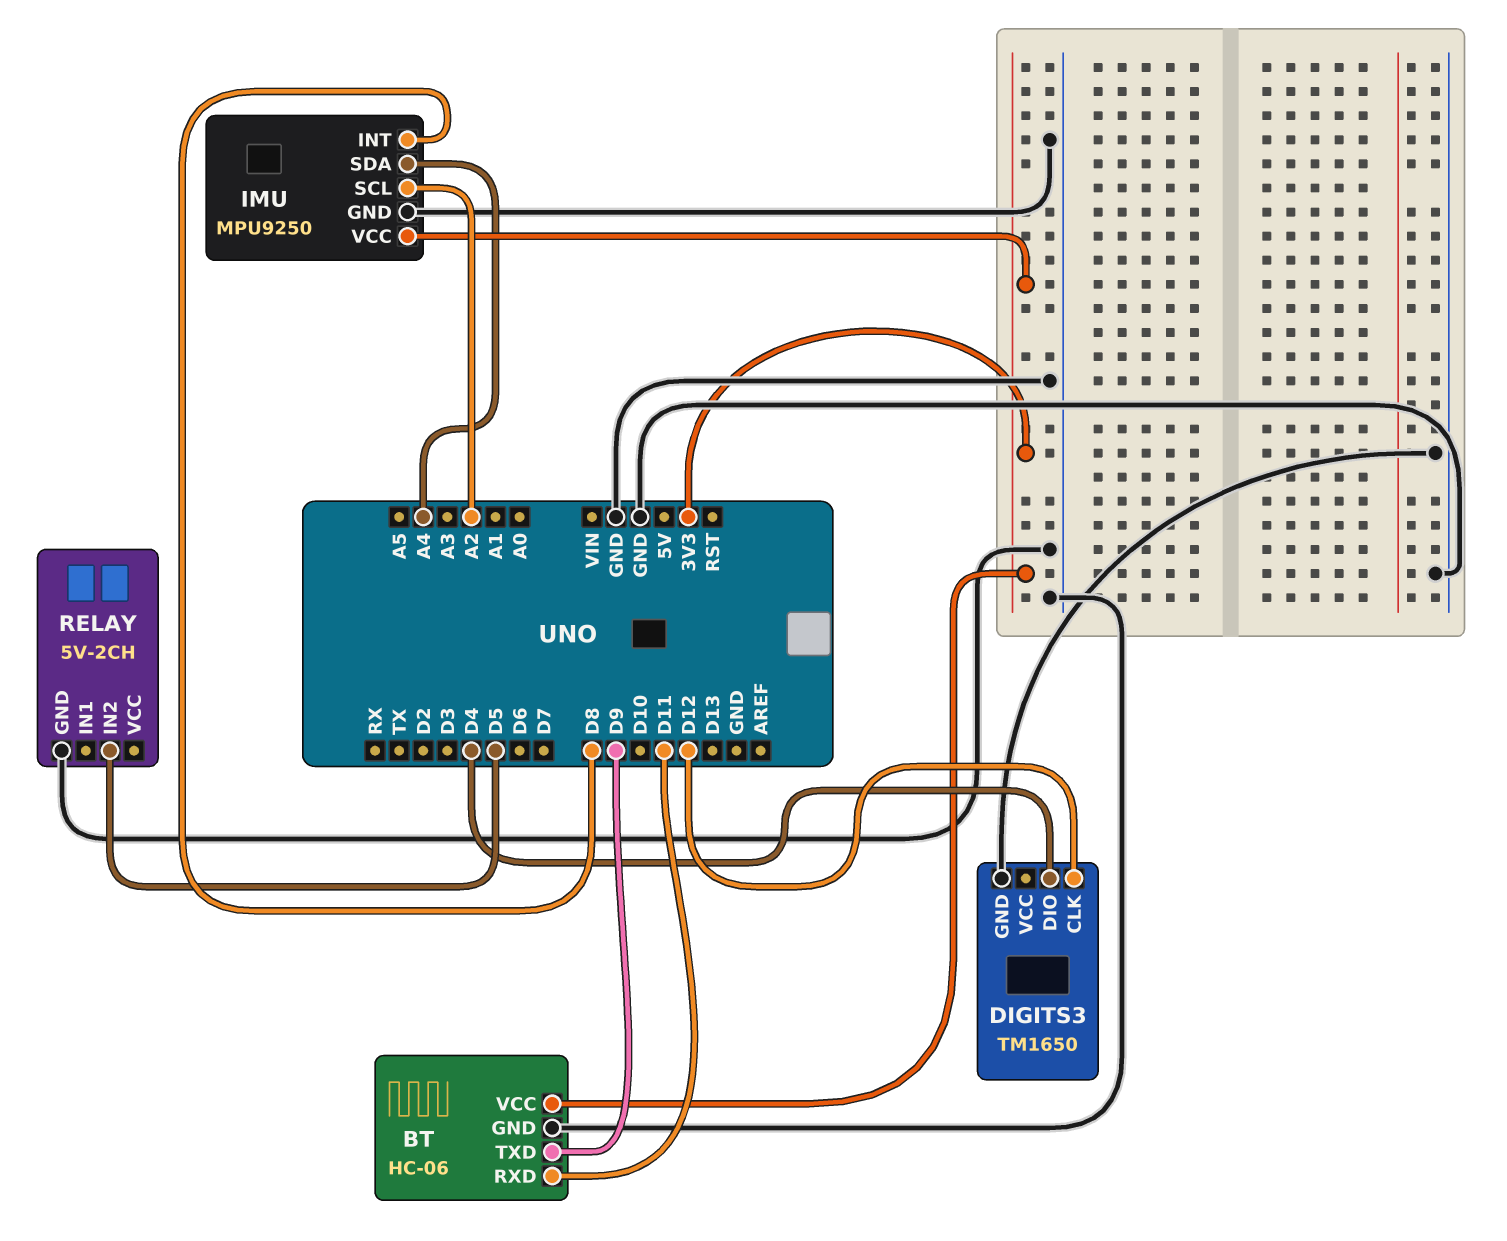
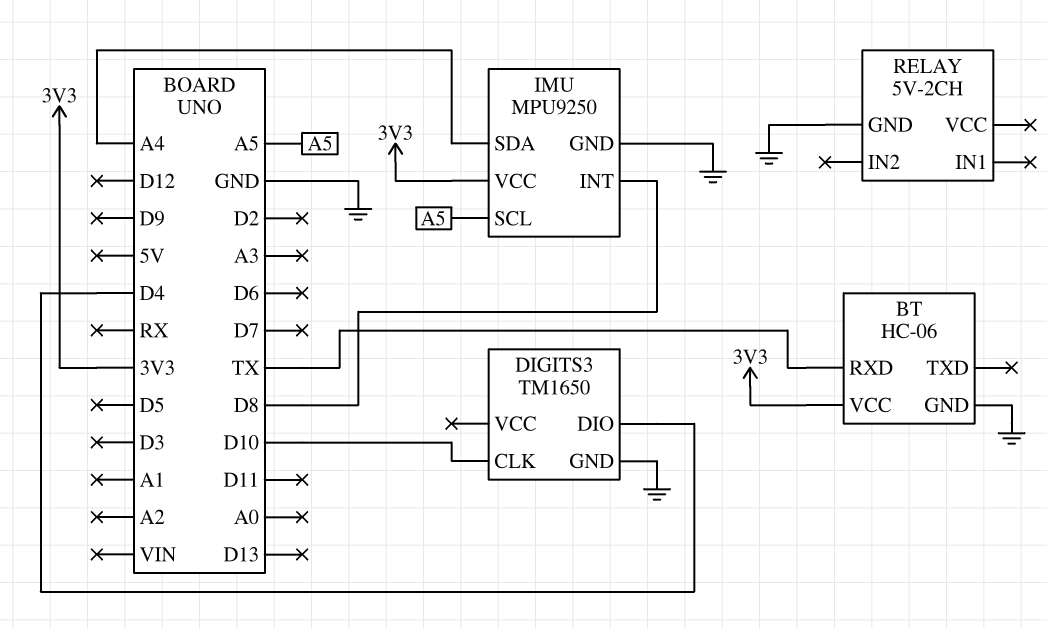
BT pin RXD: D11 -> TX
BT pin TXD: D9 -> none
DIGITS3 pin CLK: D12 -> D10
IMU pin SCL: A2 -> A5
RELAY pin IN2: D5 -> none

